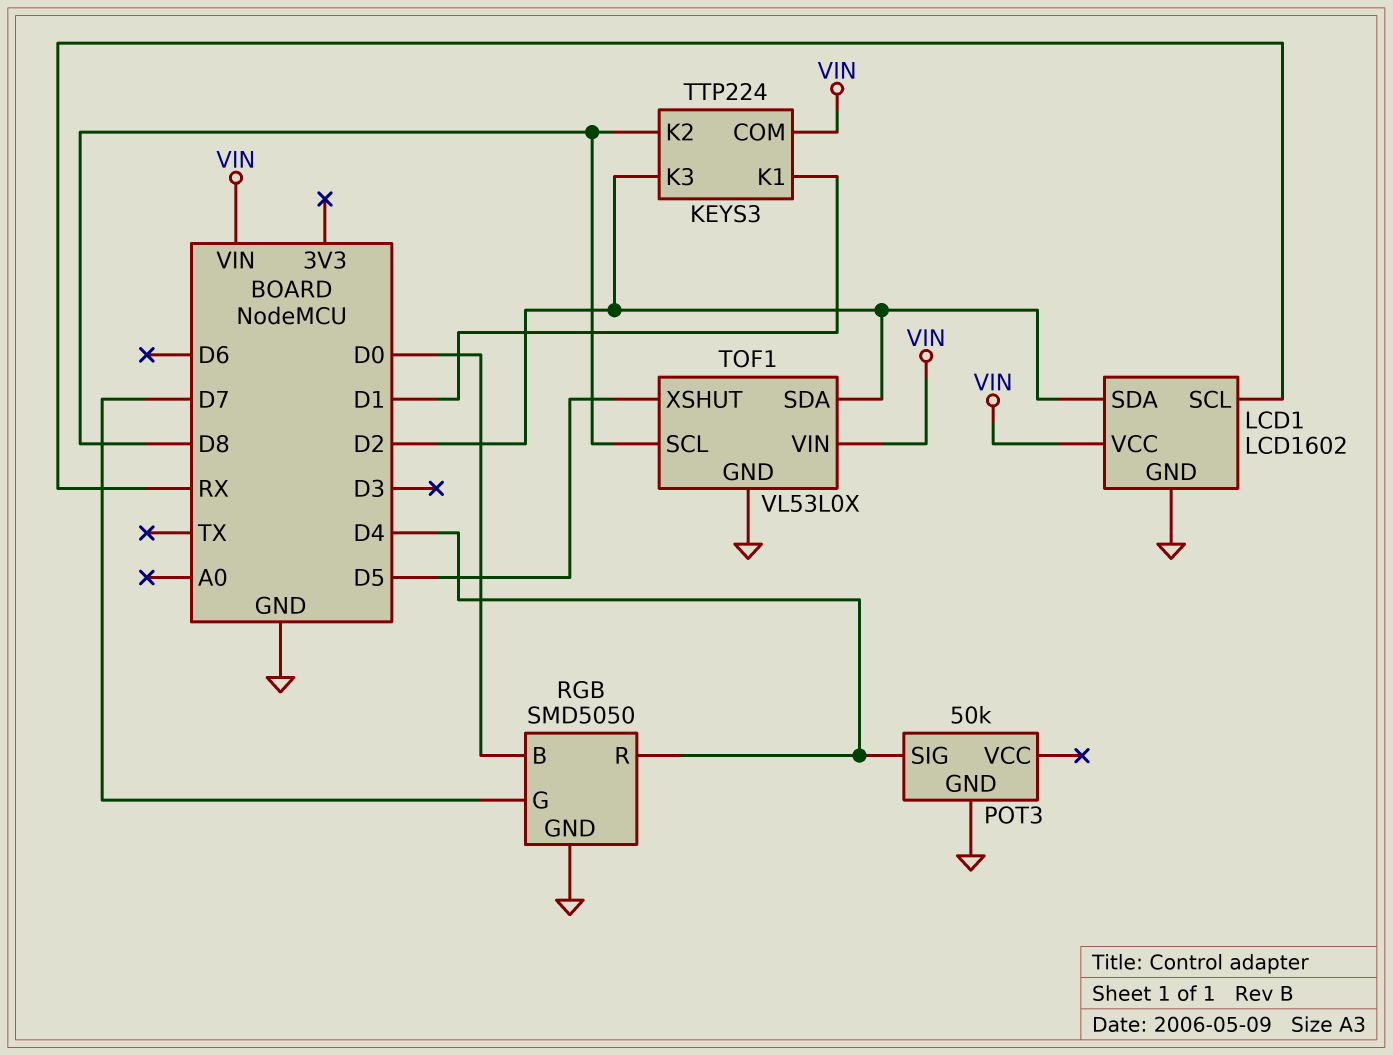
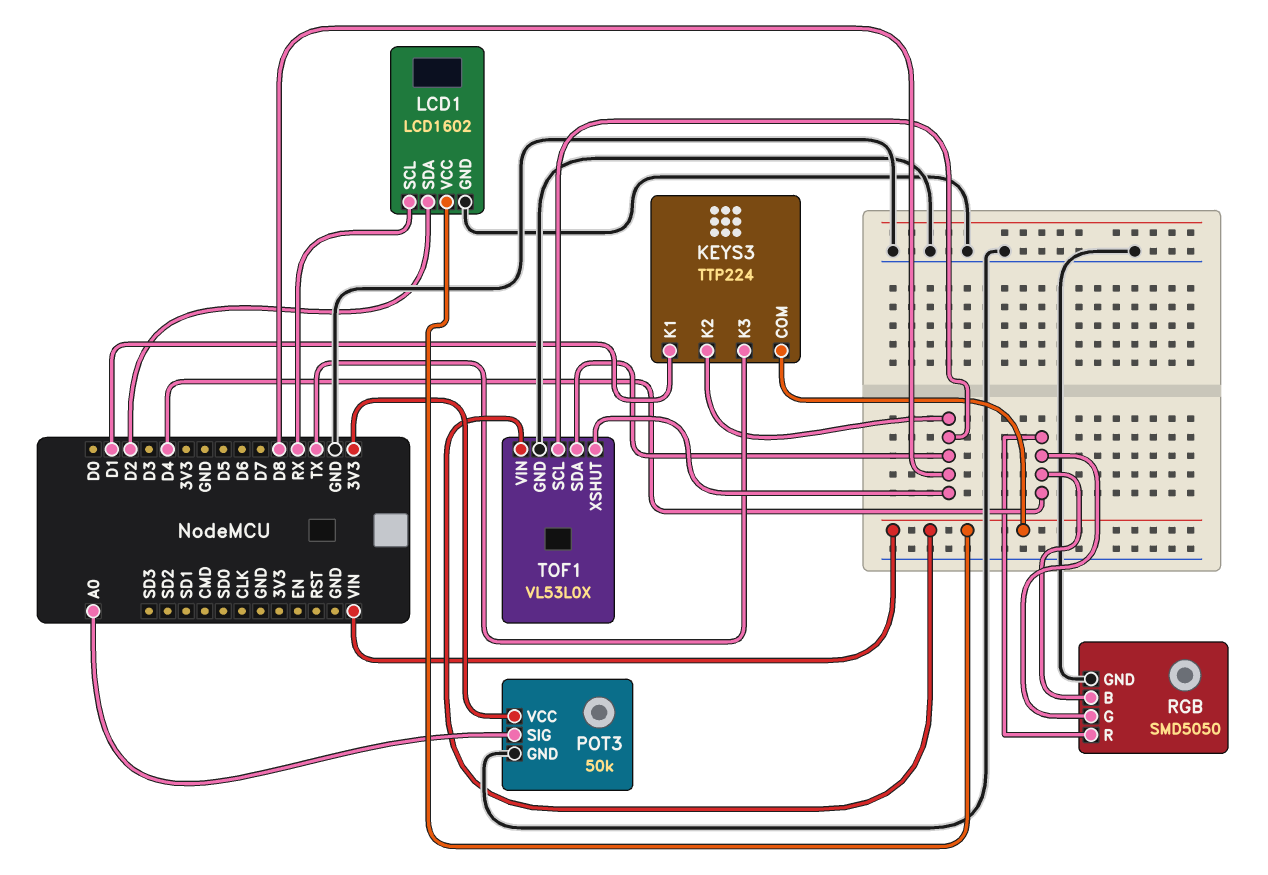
KEYS3 pin K3: D2 -> TX
POT3 pin SIG: D4 -> A0
POT3 pin VCC: none -> 3V3
RGB pin B: D0 -> D4
RGB pin G: D7 -> D4
TOF1 pin SDA: D2 -> D8
TOF1 pin XSHUT: D5 -> D8

